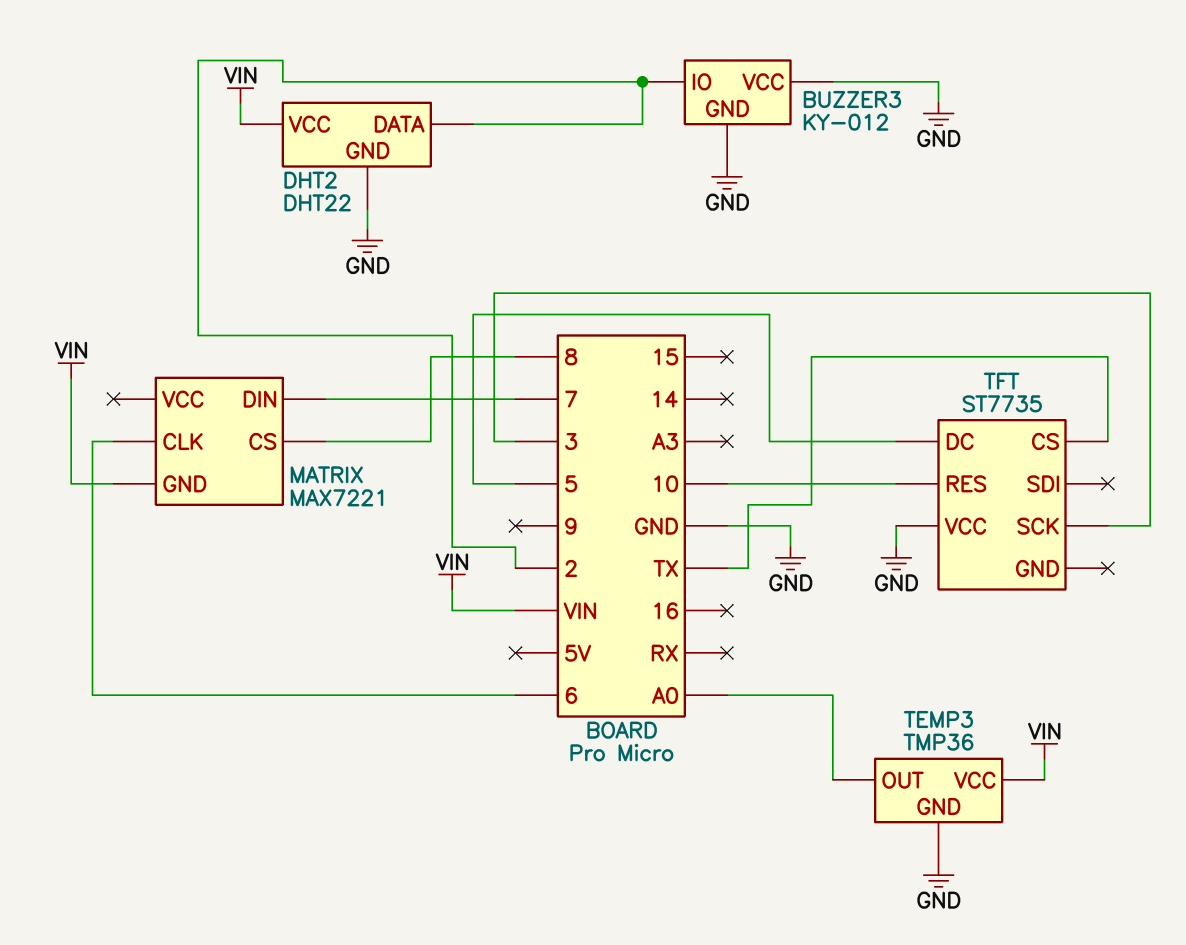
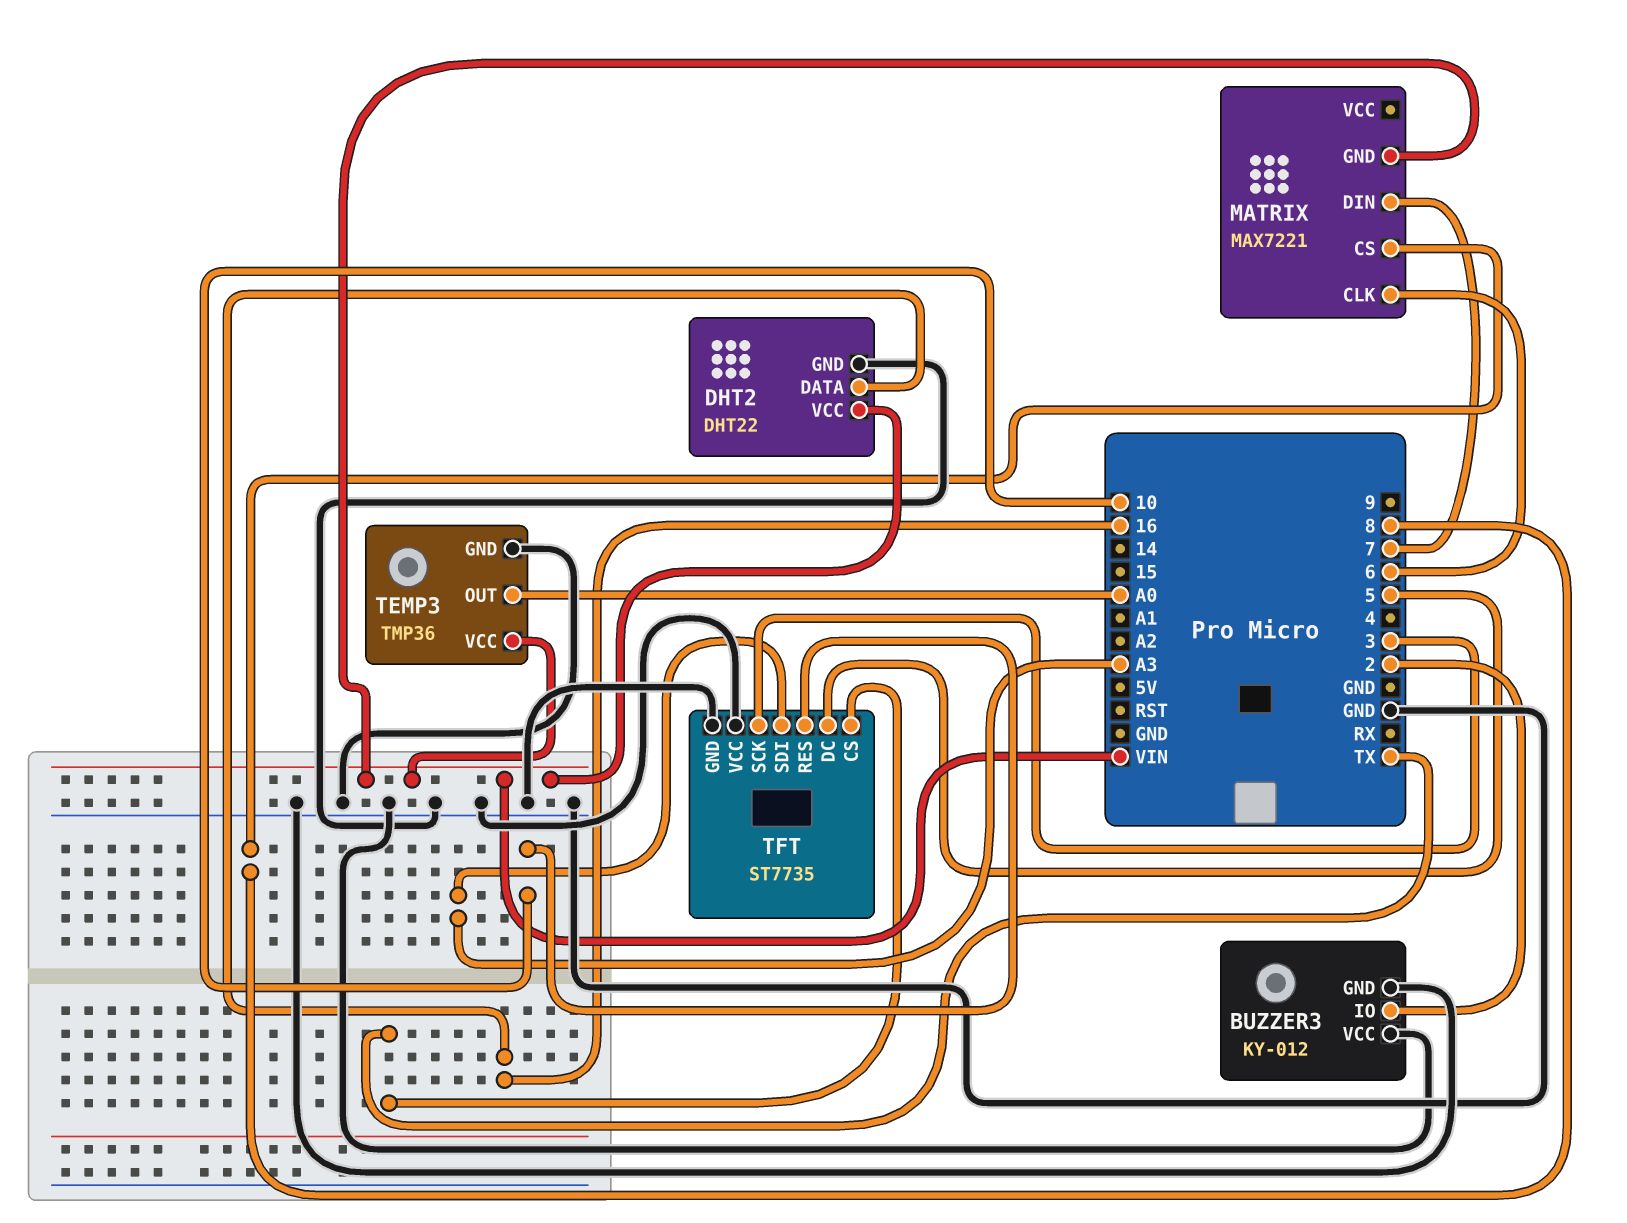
DHT2 pin DATA: 2 -> 16
TFT pin GND: none -> GND
TFT pin SDI: none -> A3

